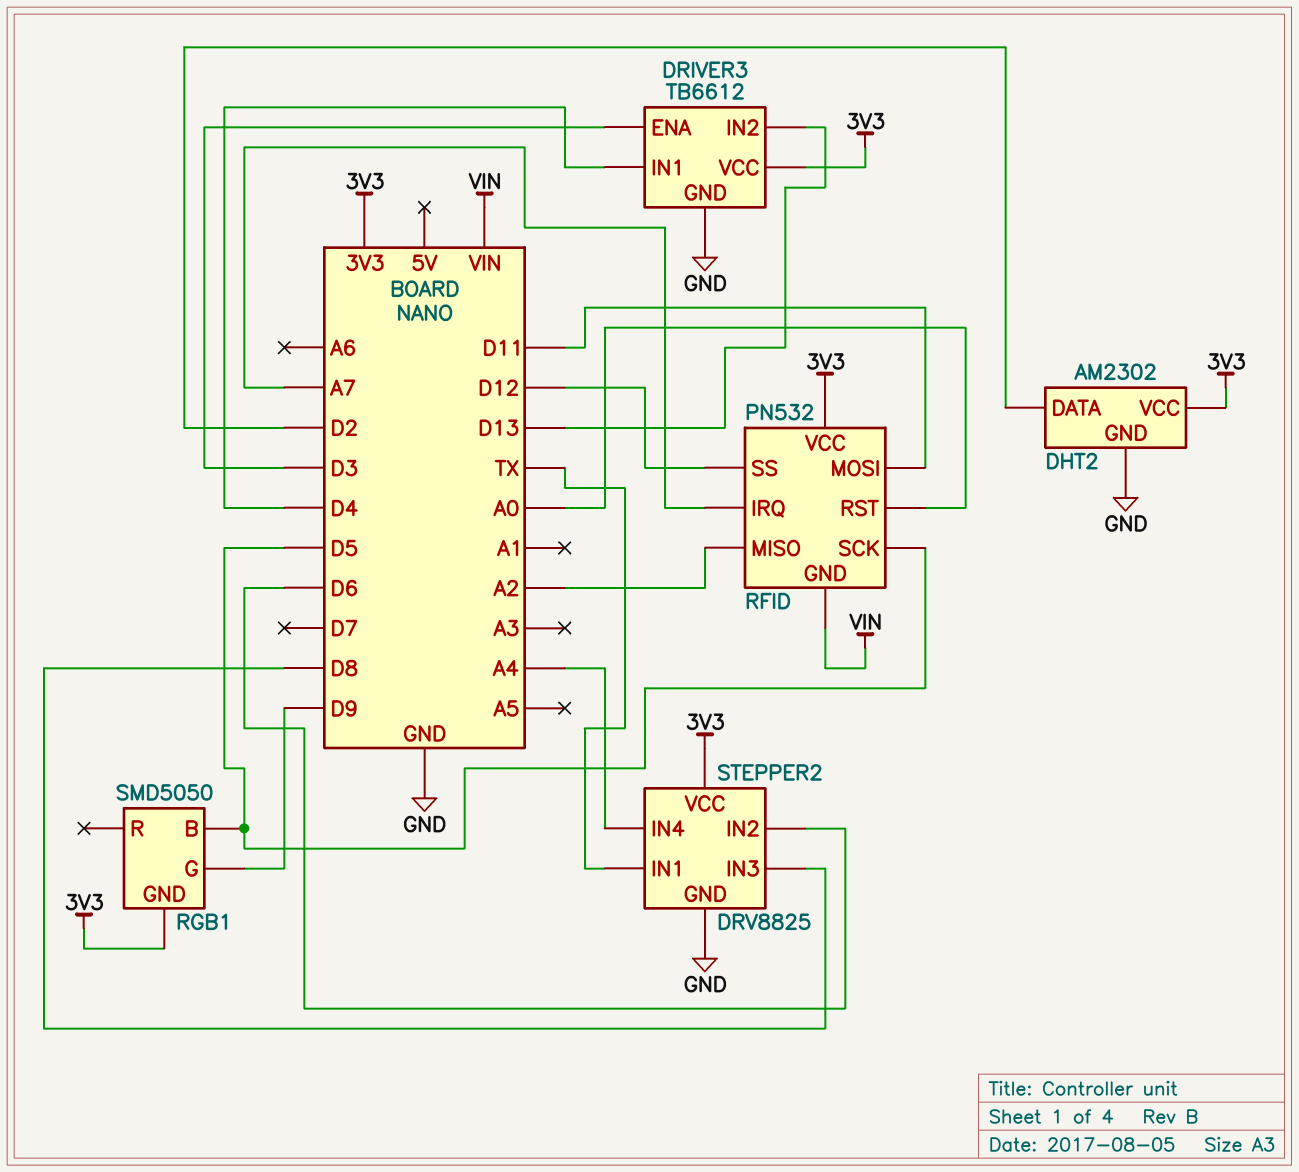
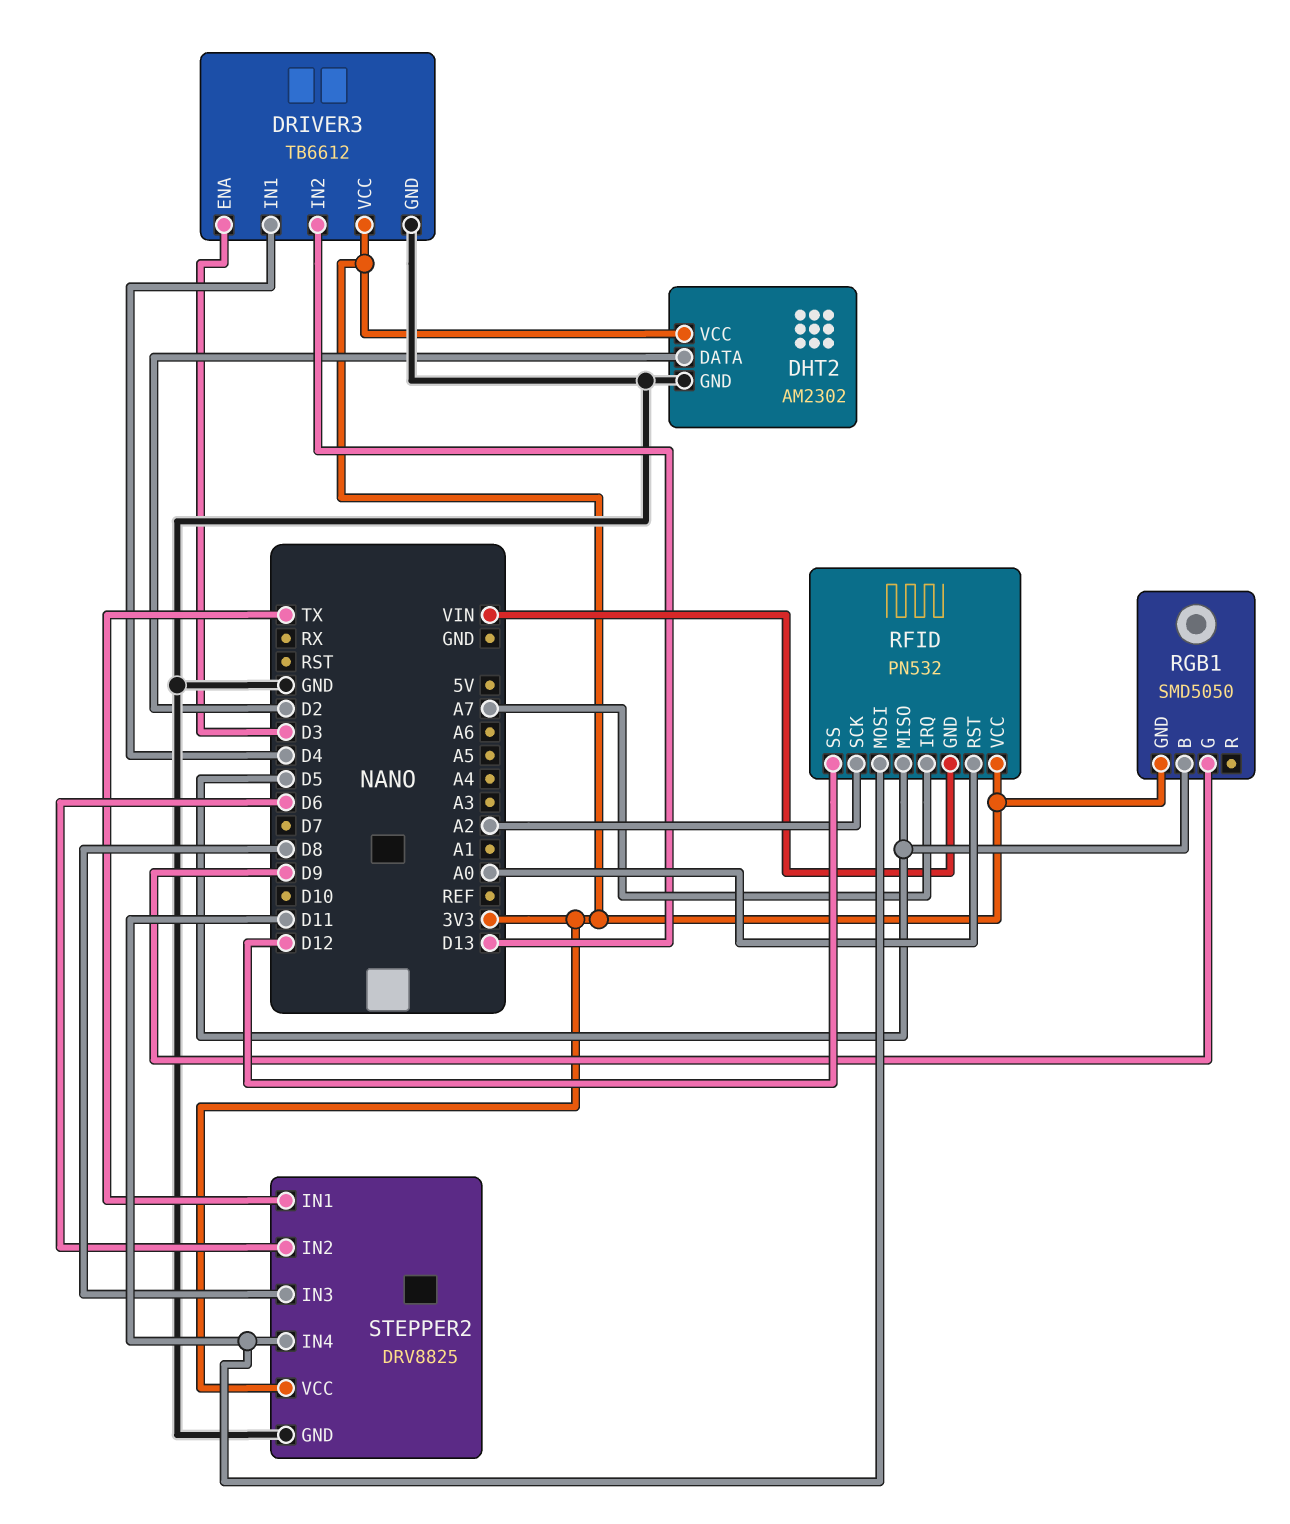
RFID pin MISO: A2 -> D5
RFID pin SCK: D5 -> A2
STEPPER2 pin IN4: A4 -> D11

